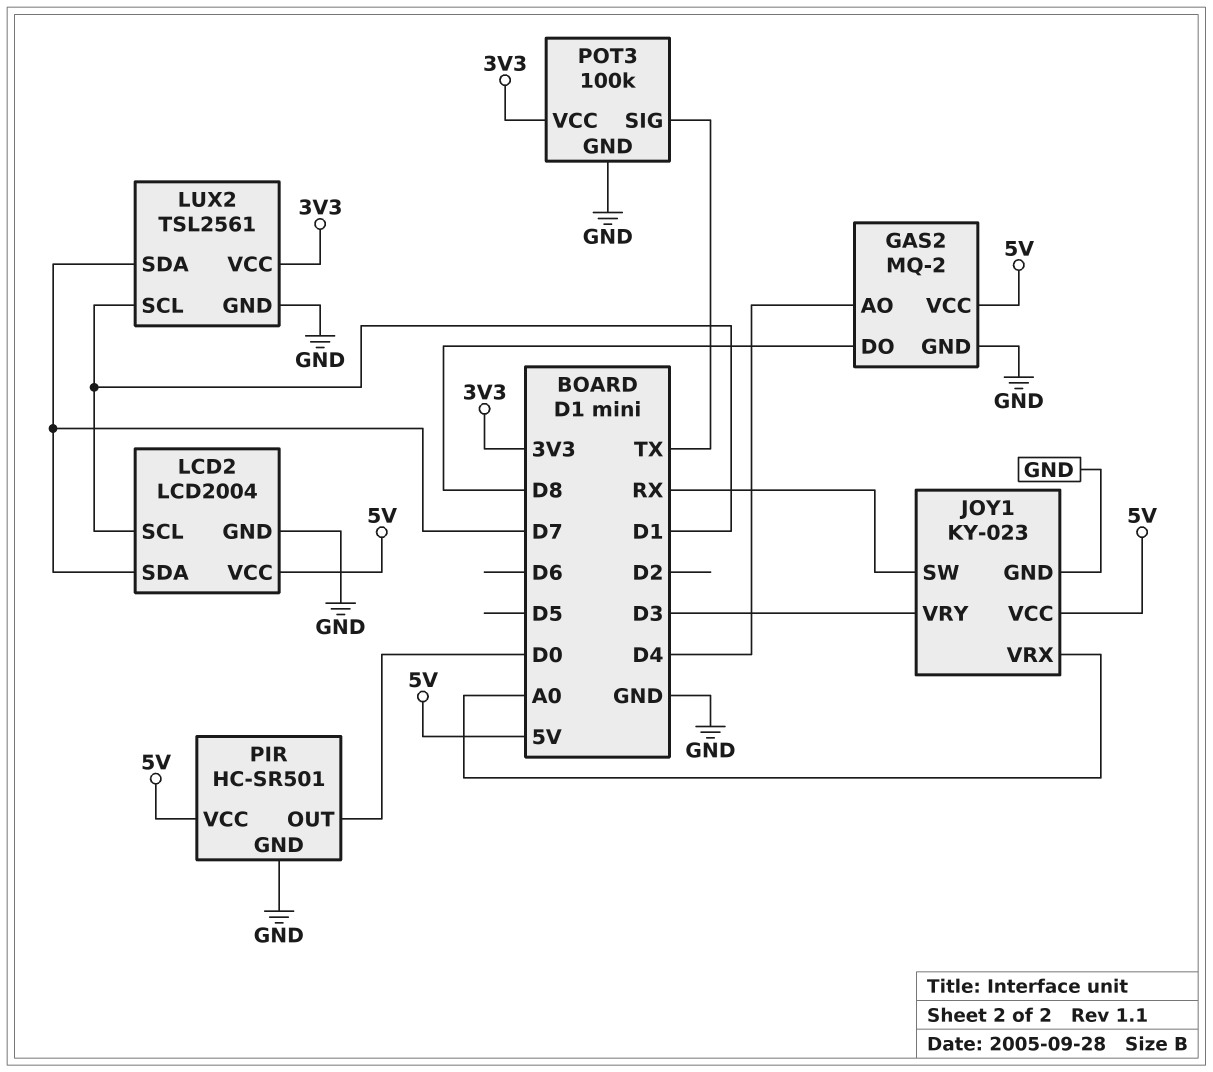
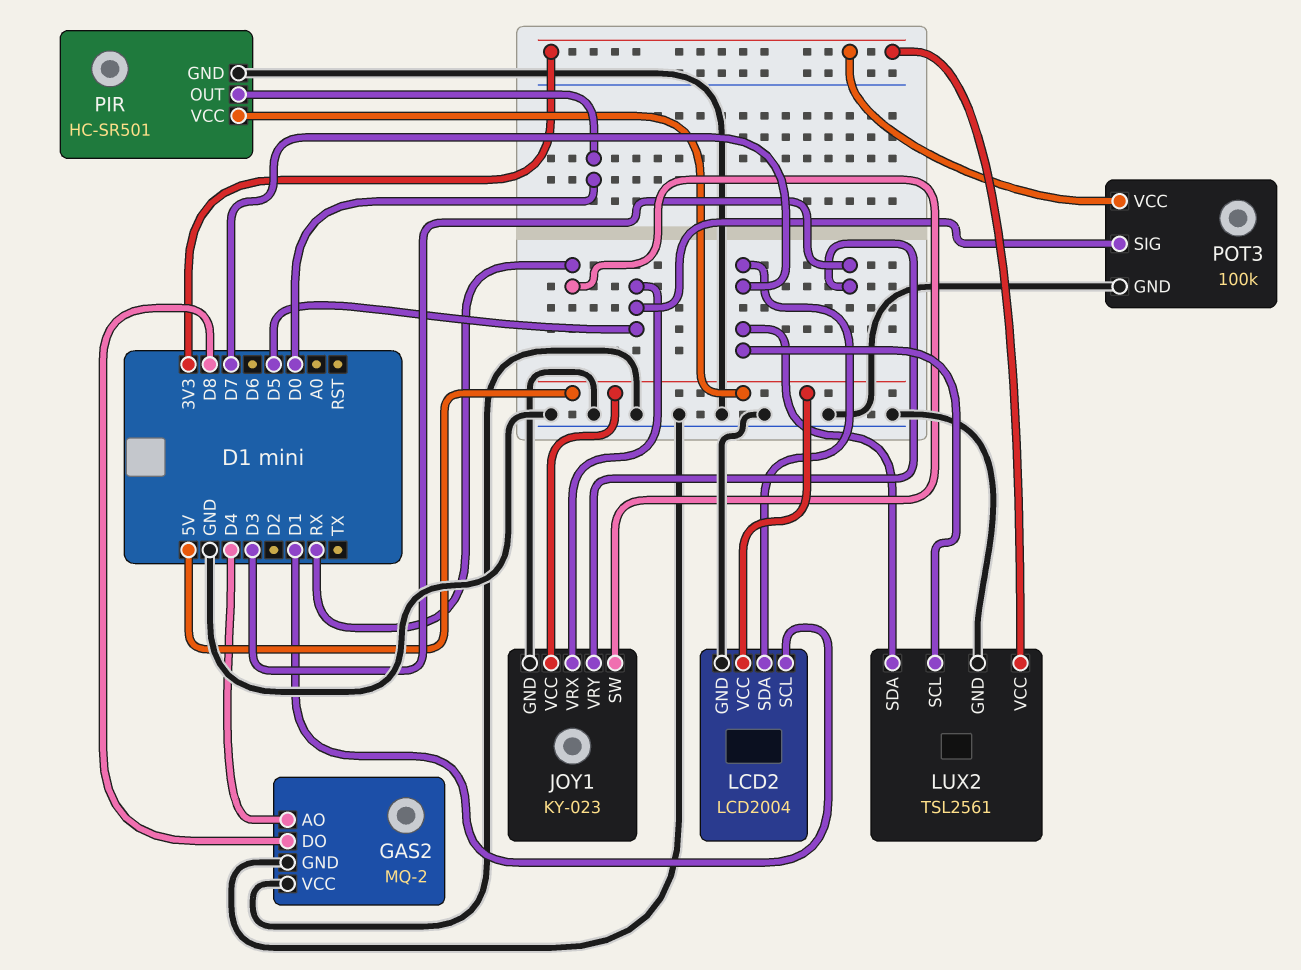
GAS2 pin VCC: 5V -> GND
JOY1 pin VRX: A0 -> D5
LUX2 pin SCL: D1 -> D7
POT3 pin SIG: TX -> D5

